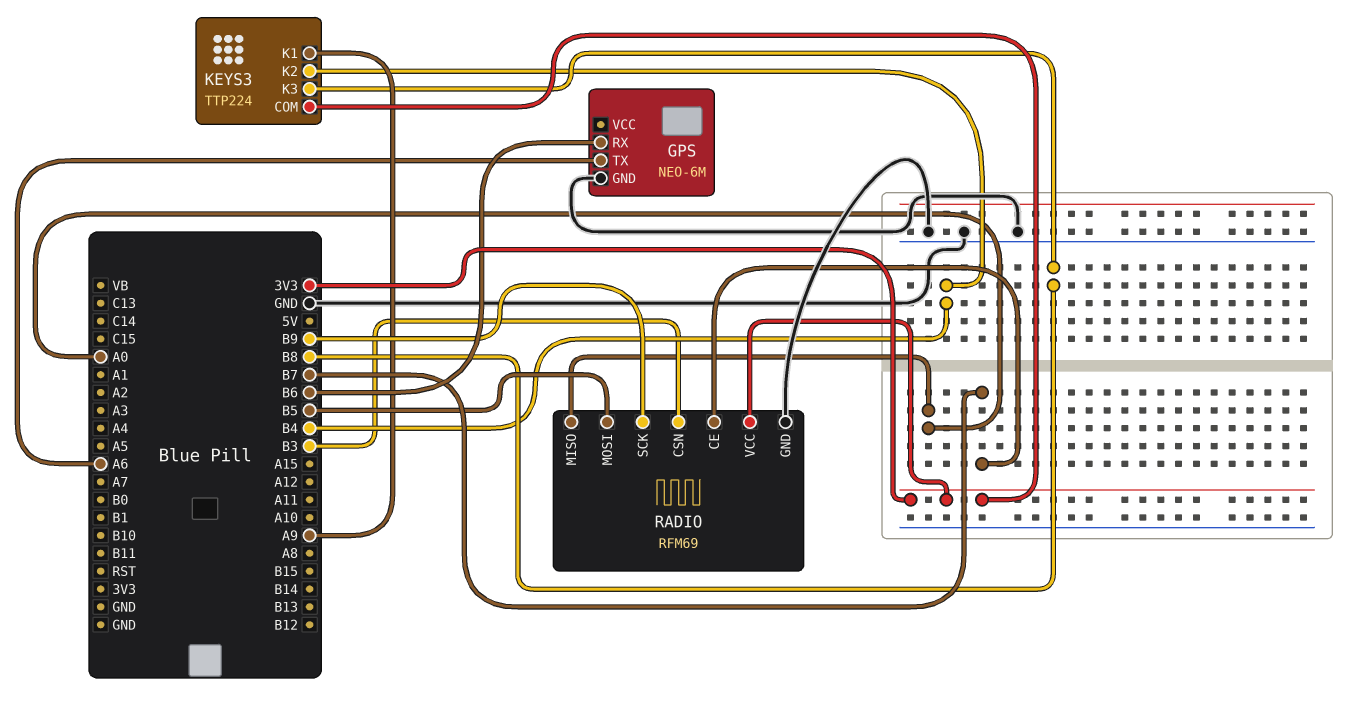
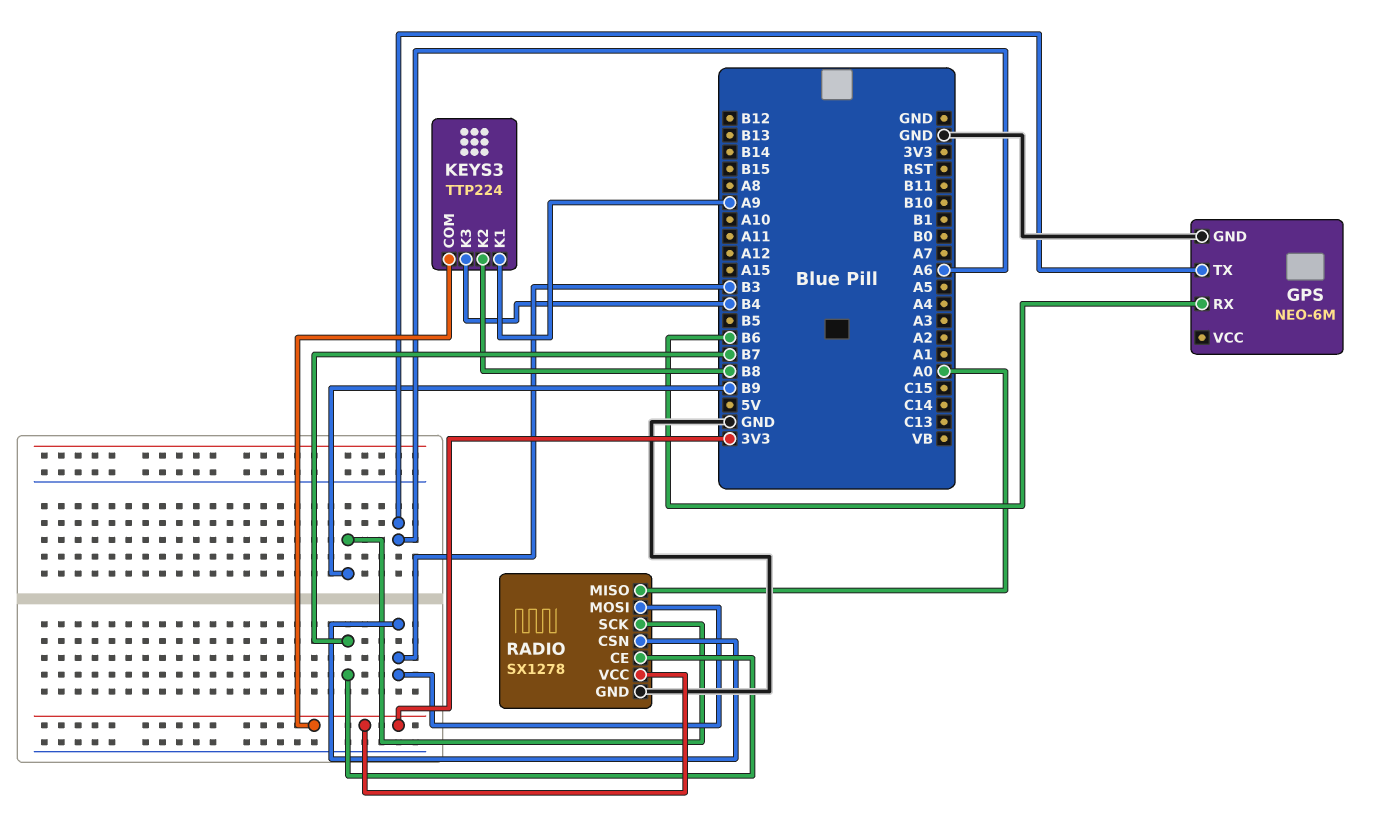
KEYS3 pin K2: B4 -> B8
KEYS3 pin K3: B8 -> B4
RADIO: RFM69 -> SX1278
RADIO pin MOSI: B5 -> B3

